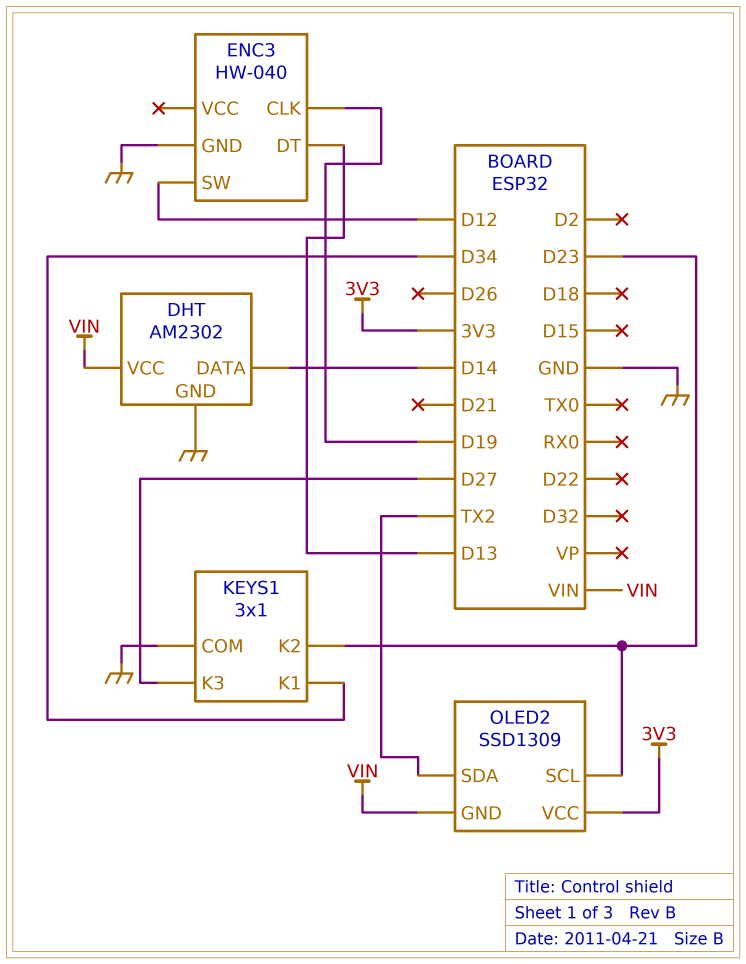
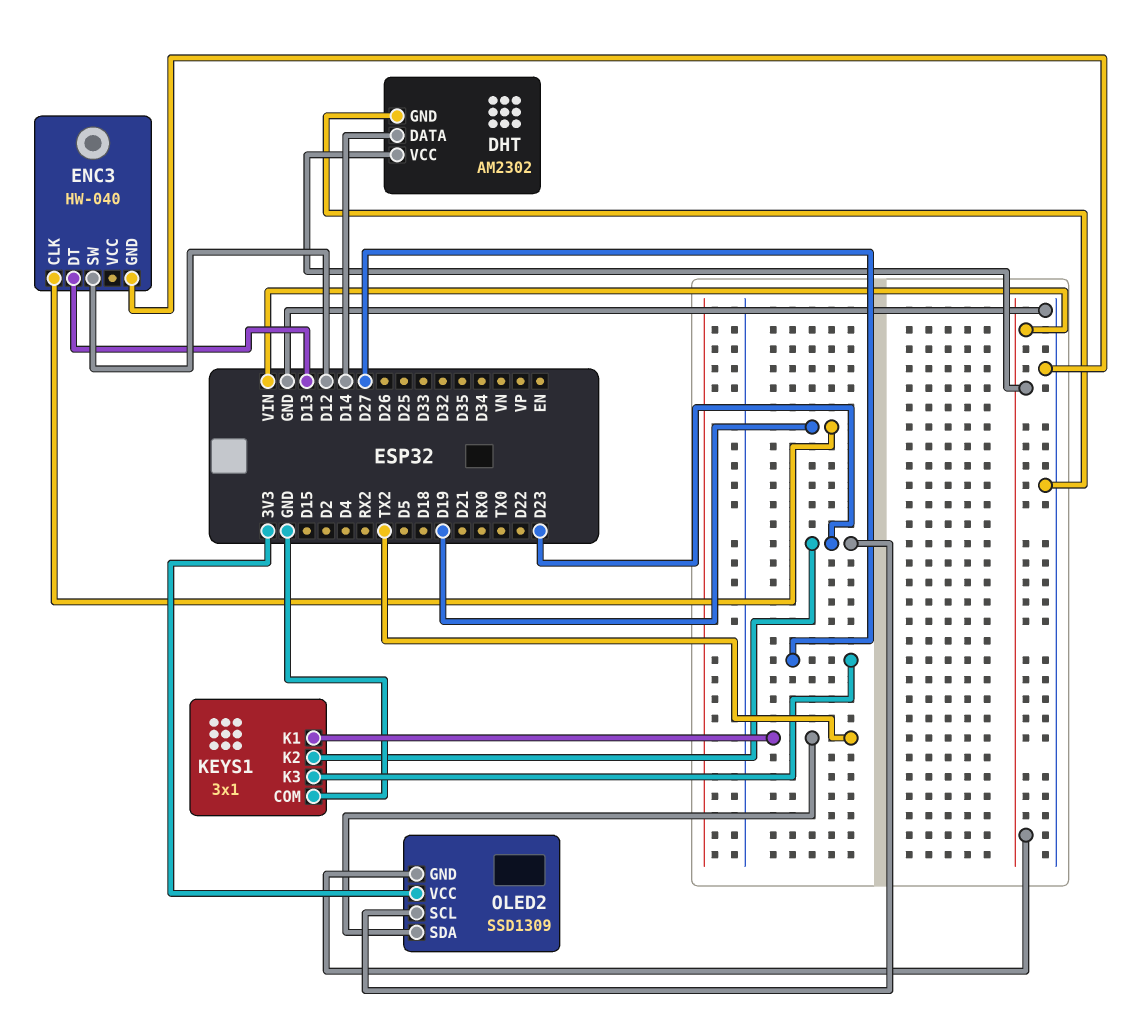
KEYS1 pin K1: D34 -> TX2

